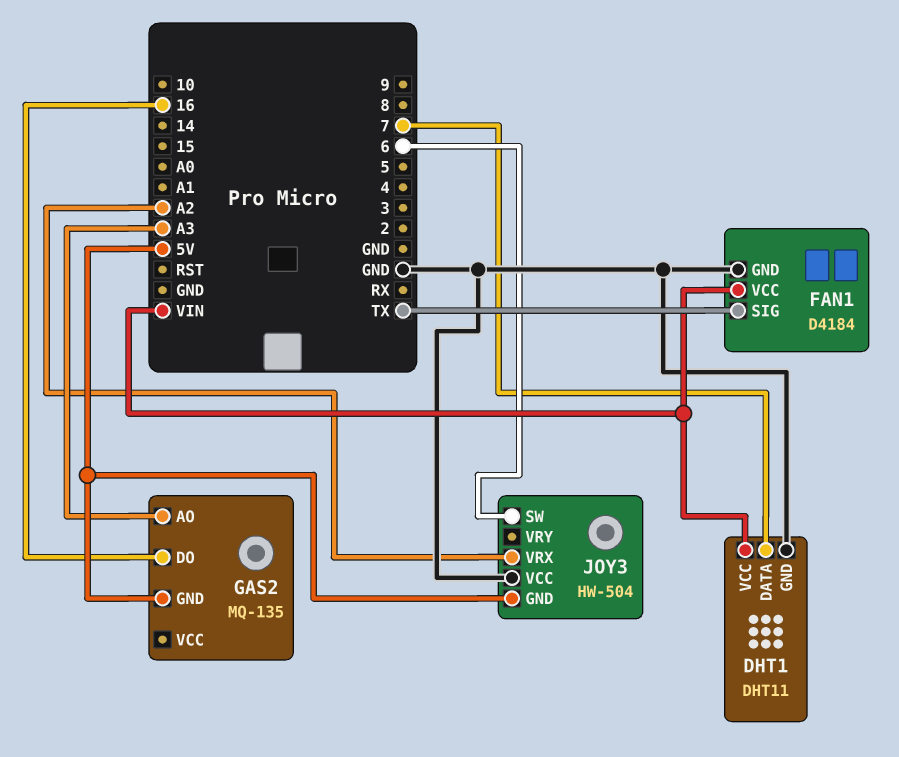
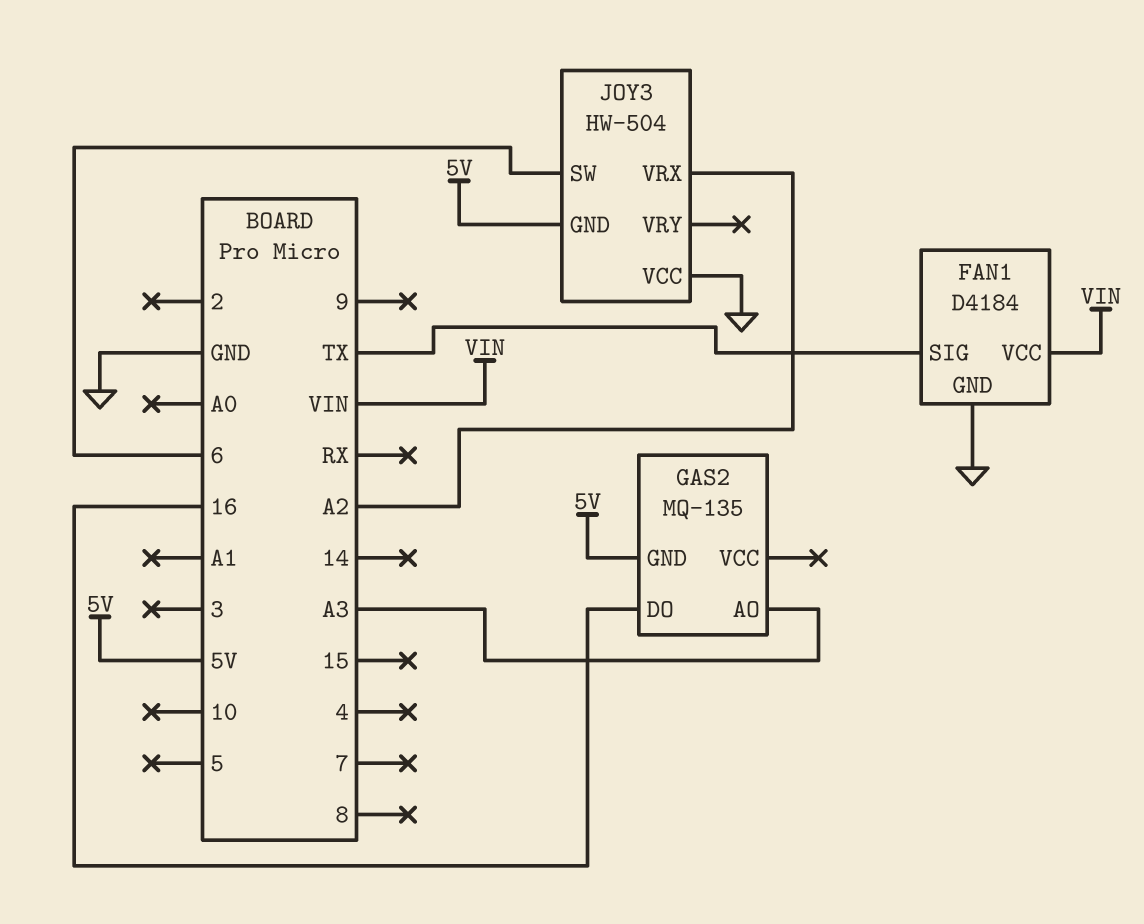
DHT1: DHT11 -> none
DHT1 pin DATA: 7 -> none
DHT1 pin GND: GND -> none
DHT1 pin VCC: VIN -> none

